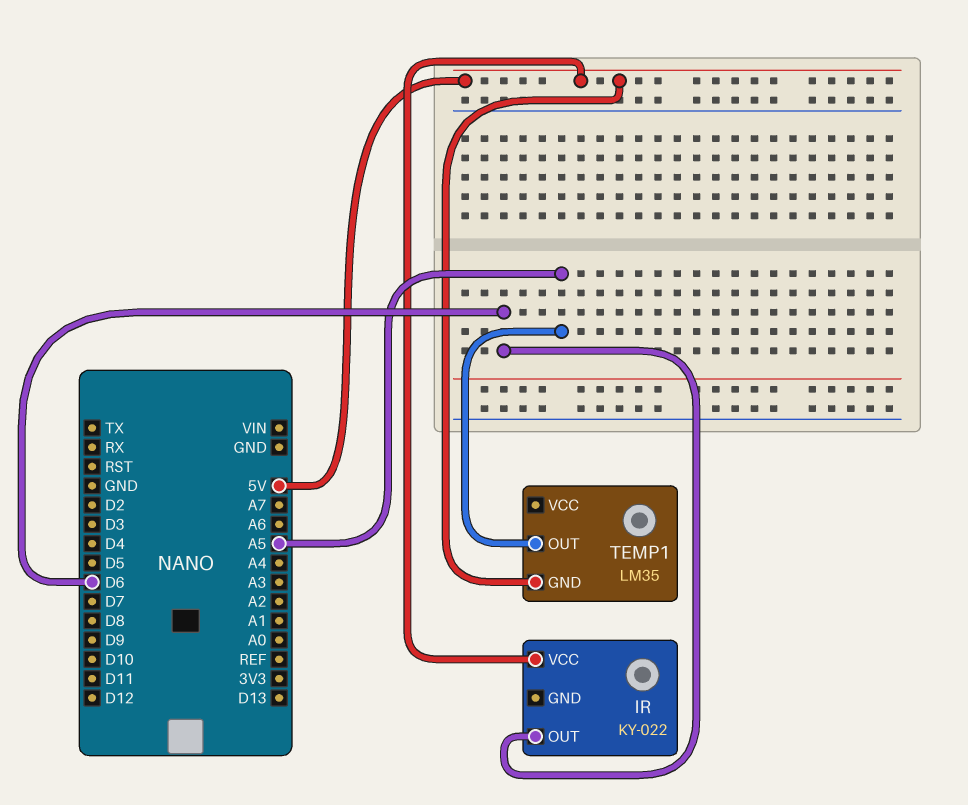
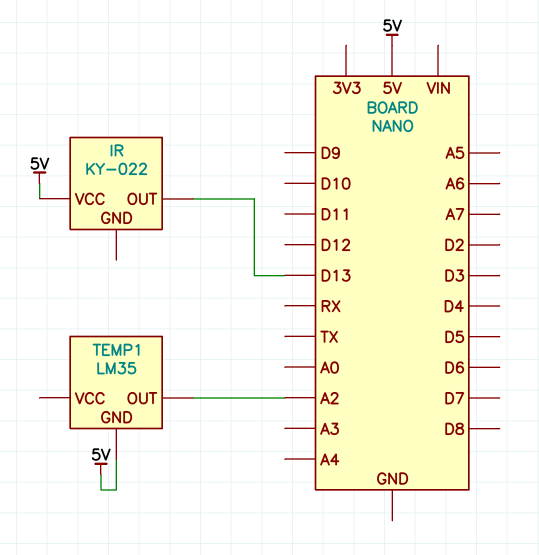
IR pin OUT: D6 -> D13
TEMP1 pin OUT: A5 -> A2

